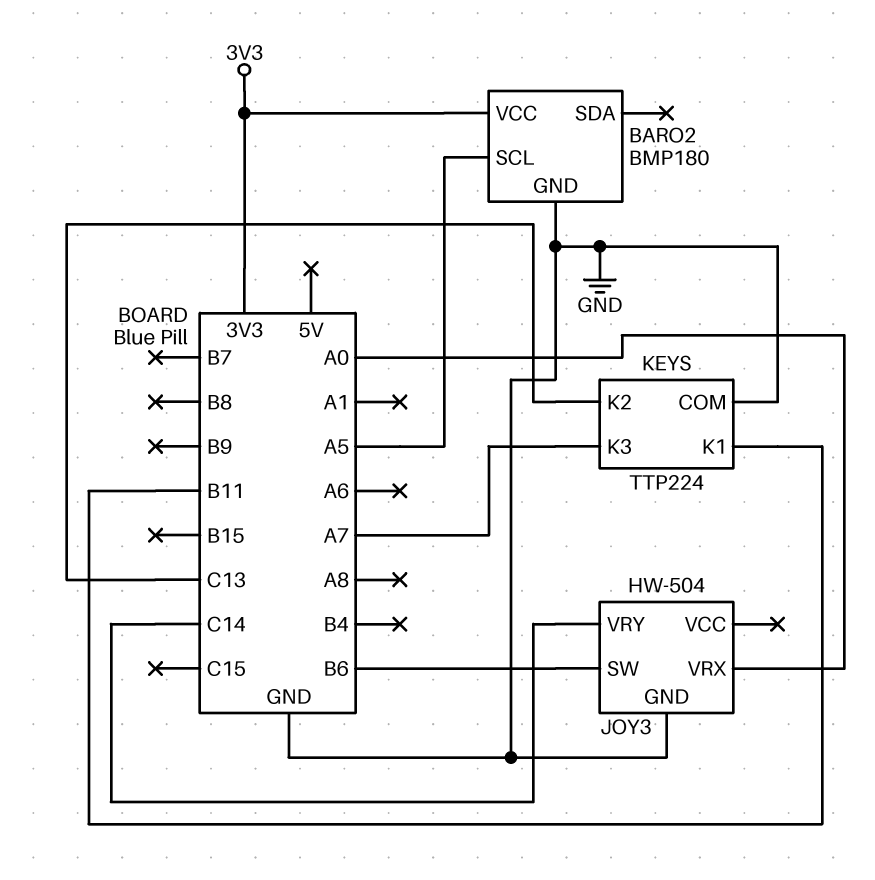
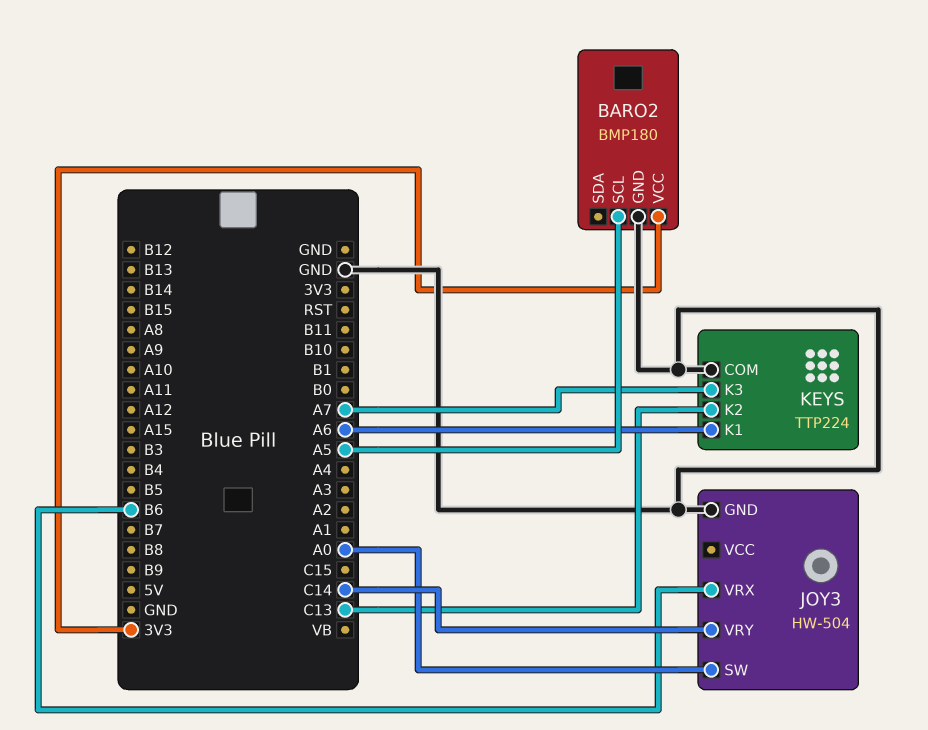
JOY3 pin SW: B6 -> A0
JOY3 pin VRX: A0 -> B6
KEYS pin K1: B11 -> A6

